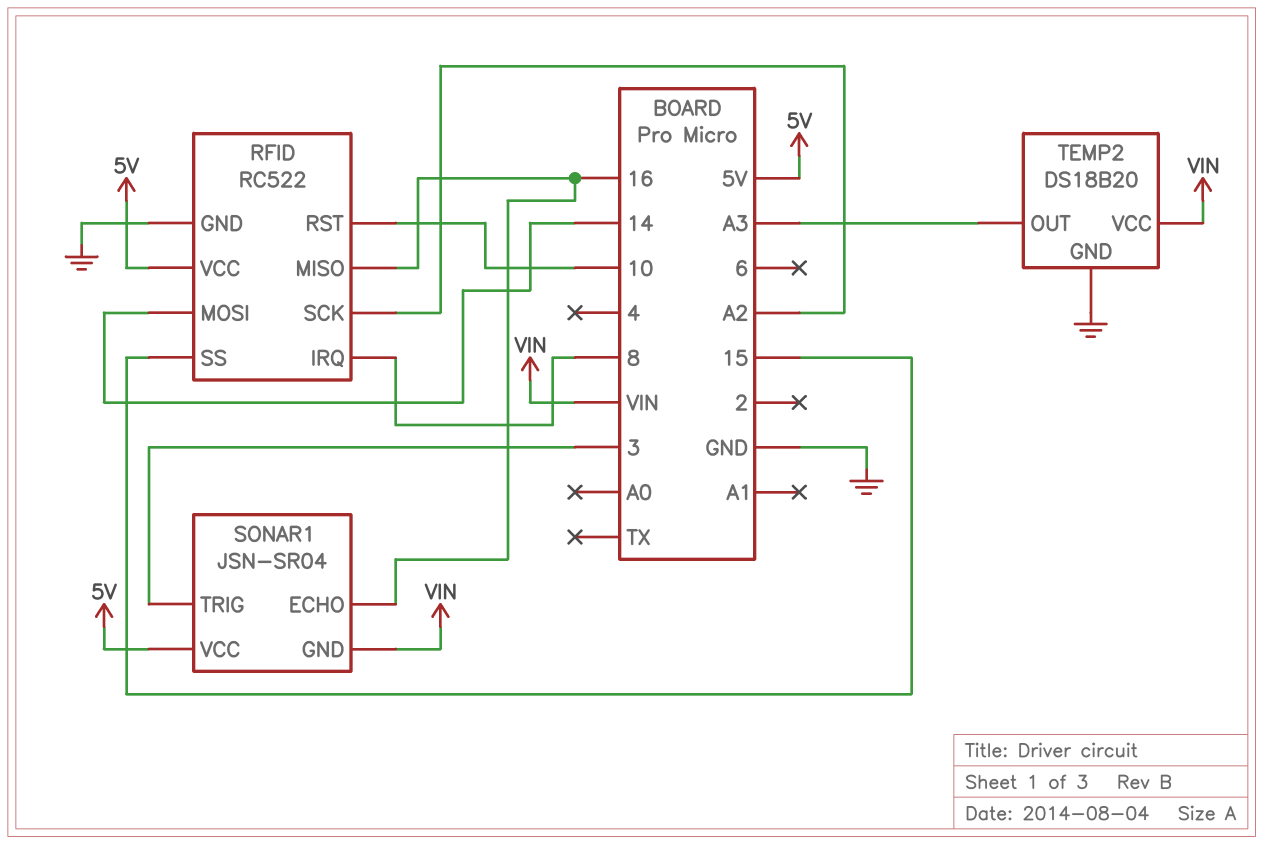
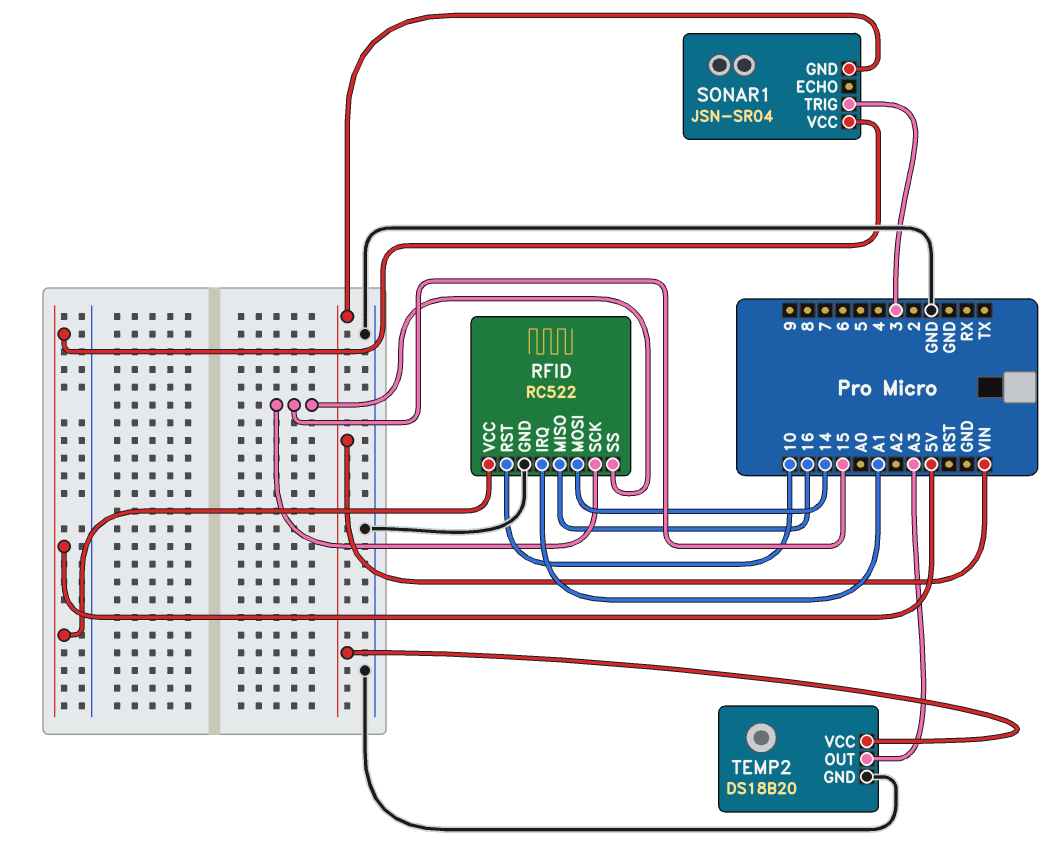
RFID pin IRQ: 8 -> A1
RFID pin SCK: A2 -> 15
SONAR1 pin ECHO: 16 -> none

